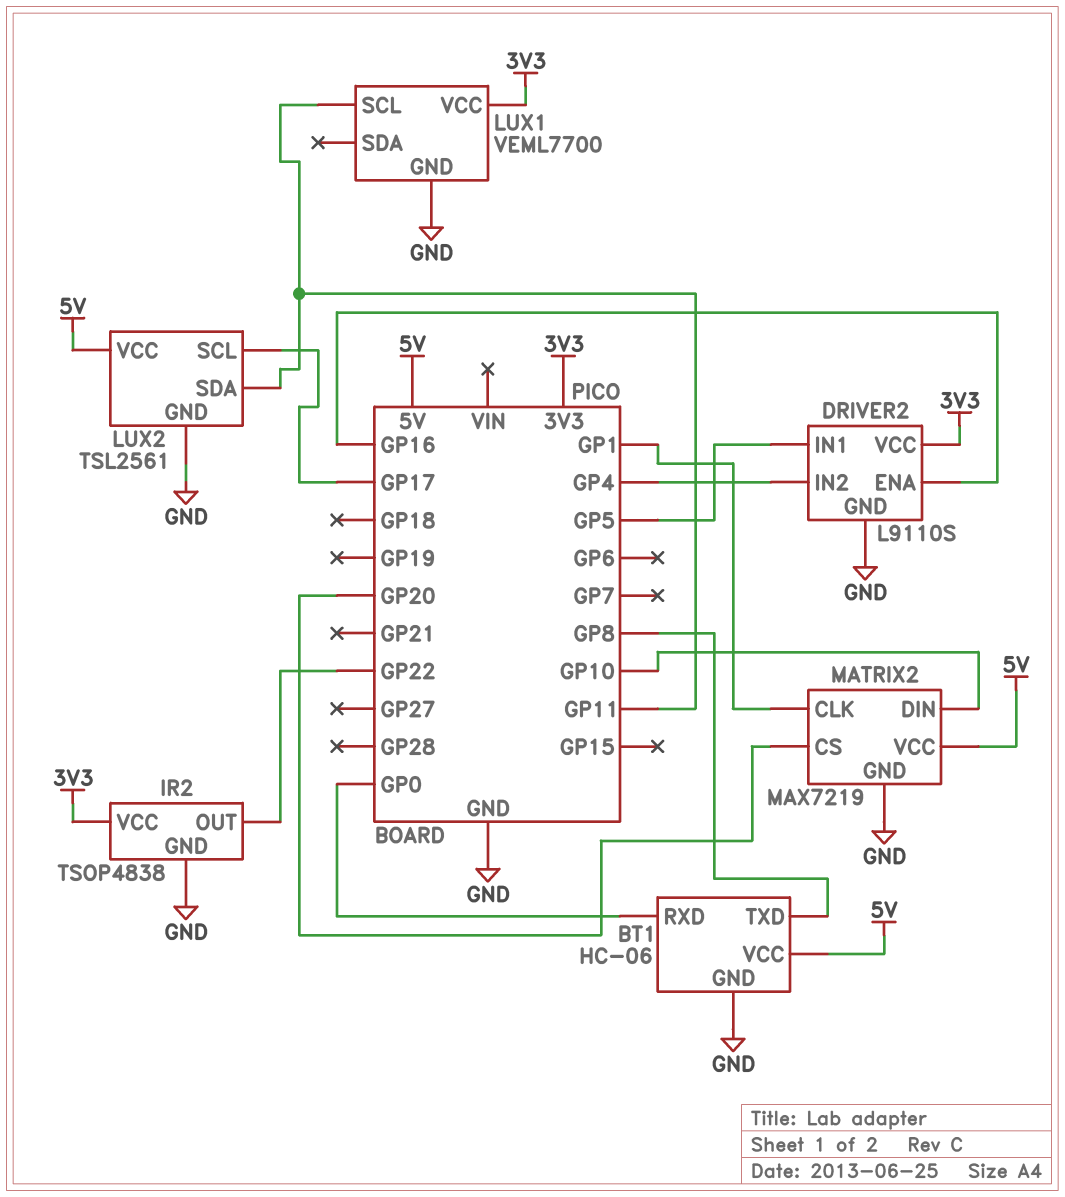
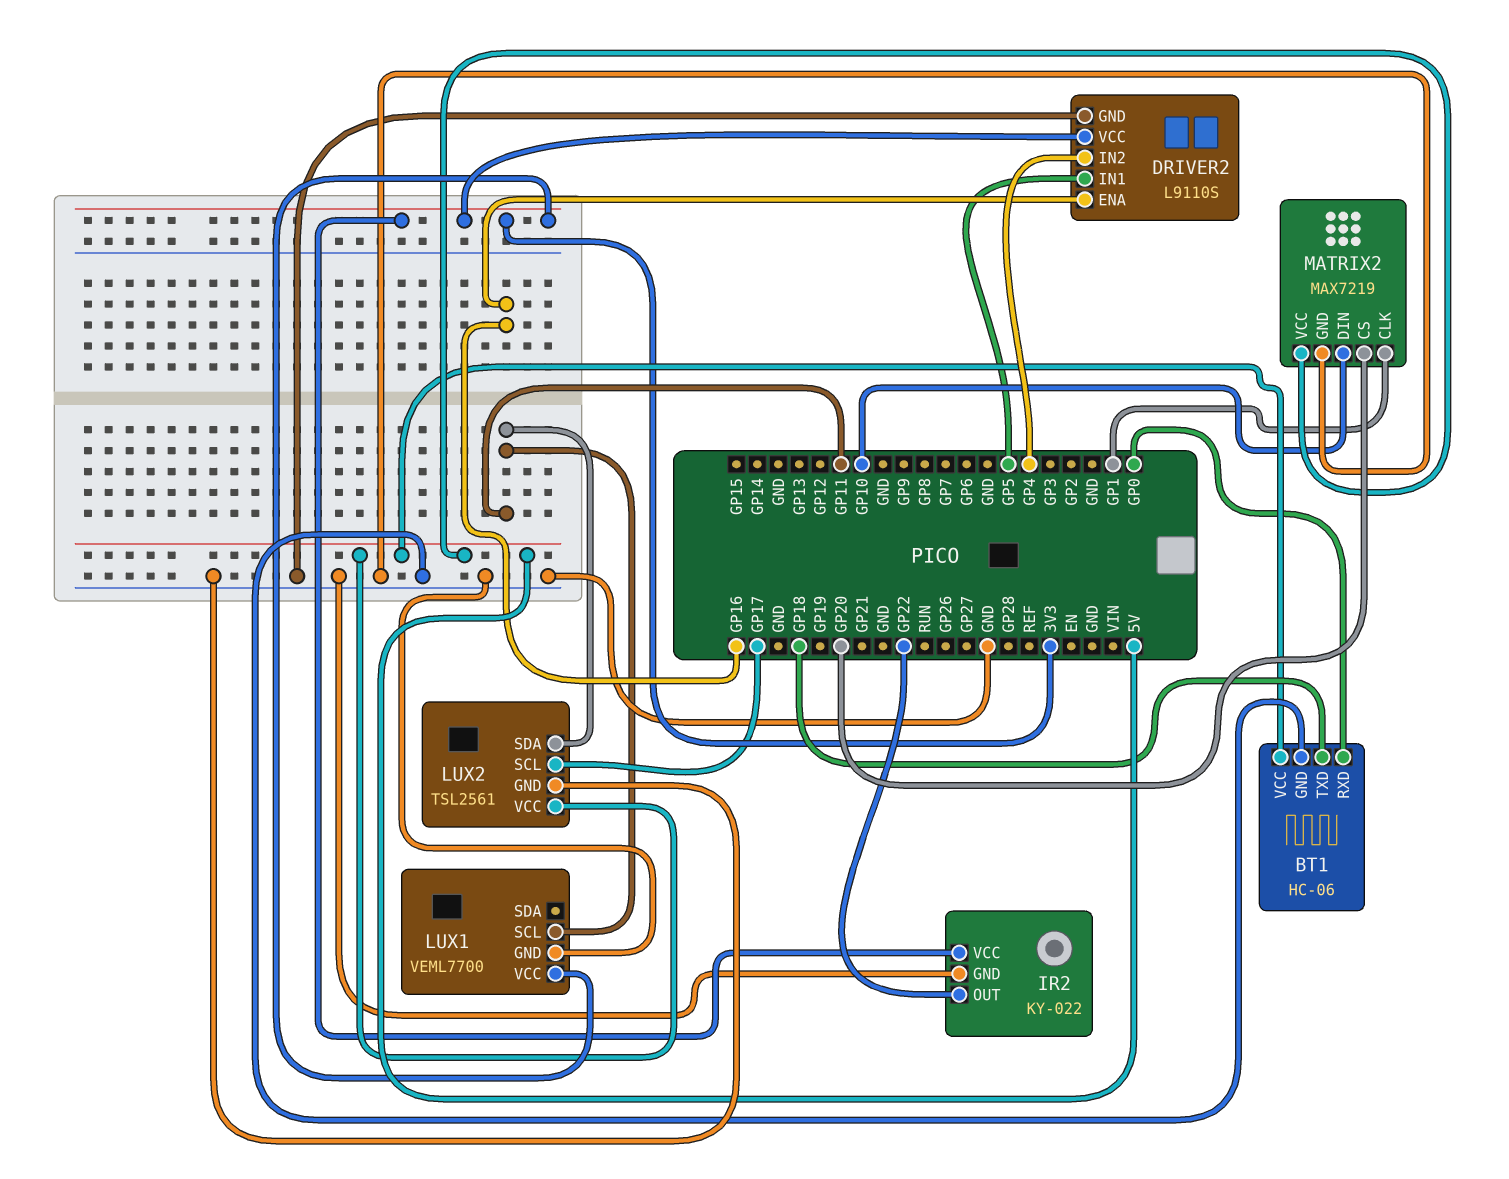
BT1 pin TXD: GP8 -> GP18
IR2: TSOP4838 -> KY-022

